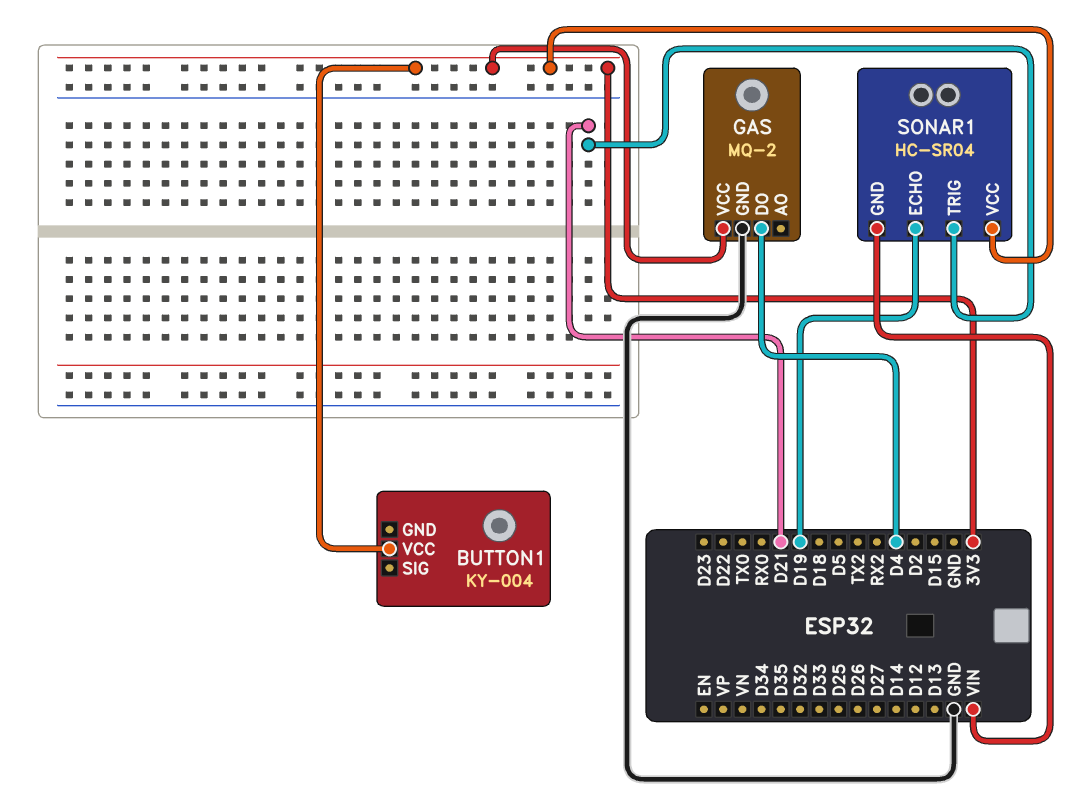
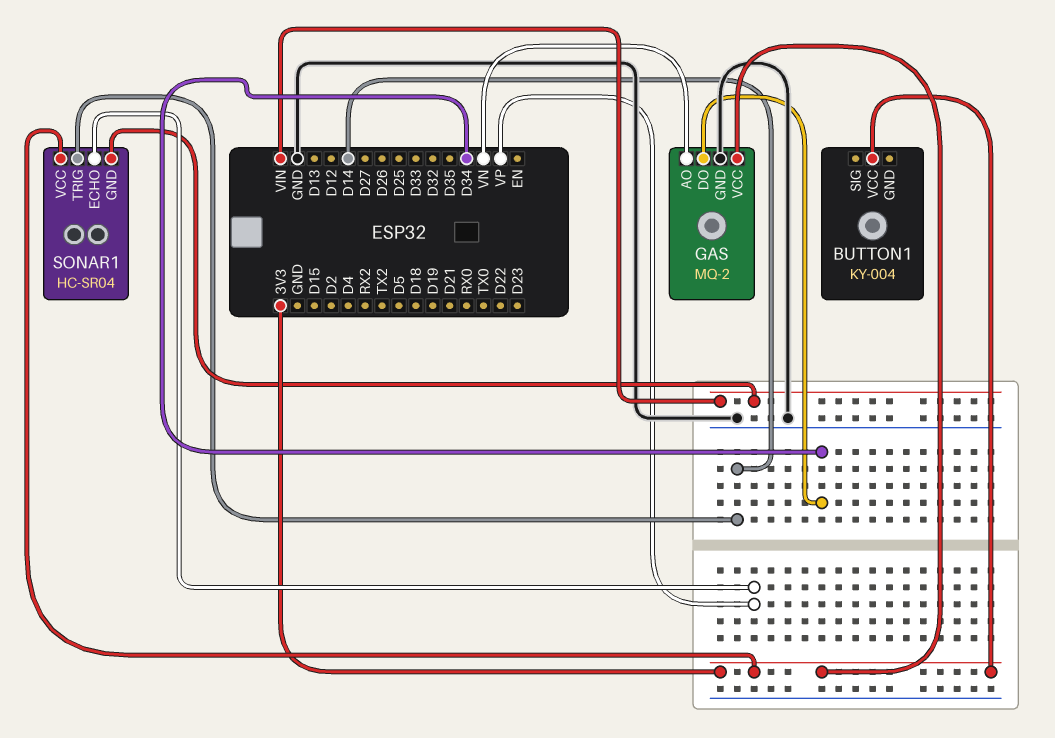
GAS pin AO: none -> VN
GAS pin DO: D4 -> D34
SONAR1 pin ECHO: D19 -> VP
SONAR1 pin TRIG: D21 -> D14

